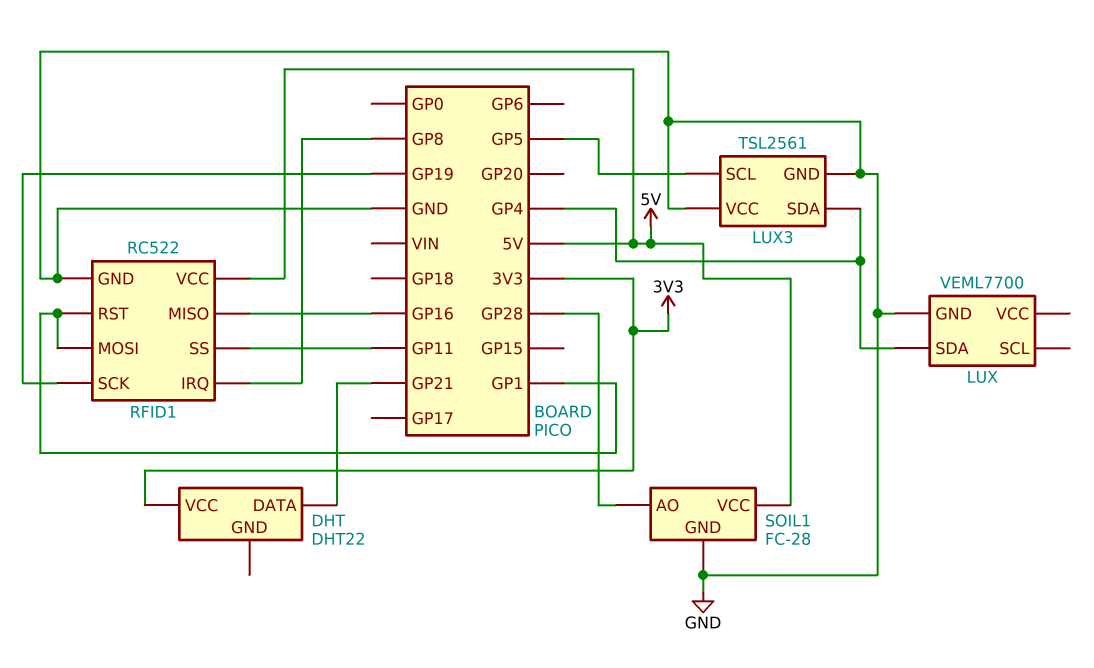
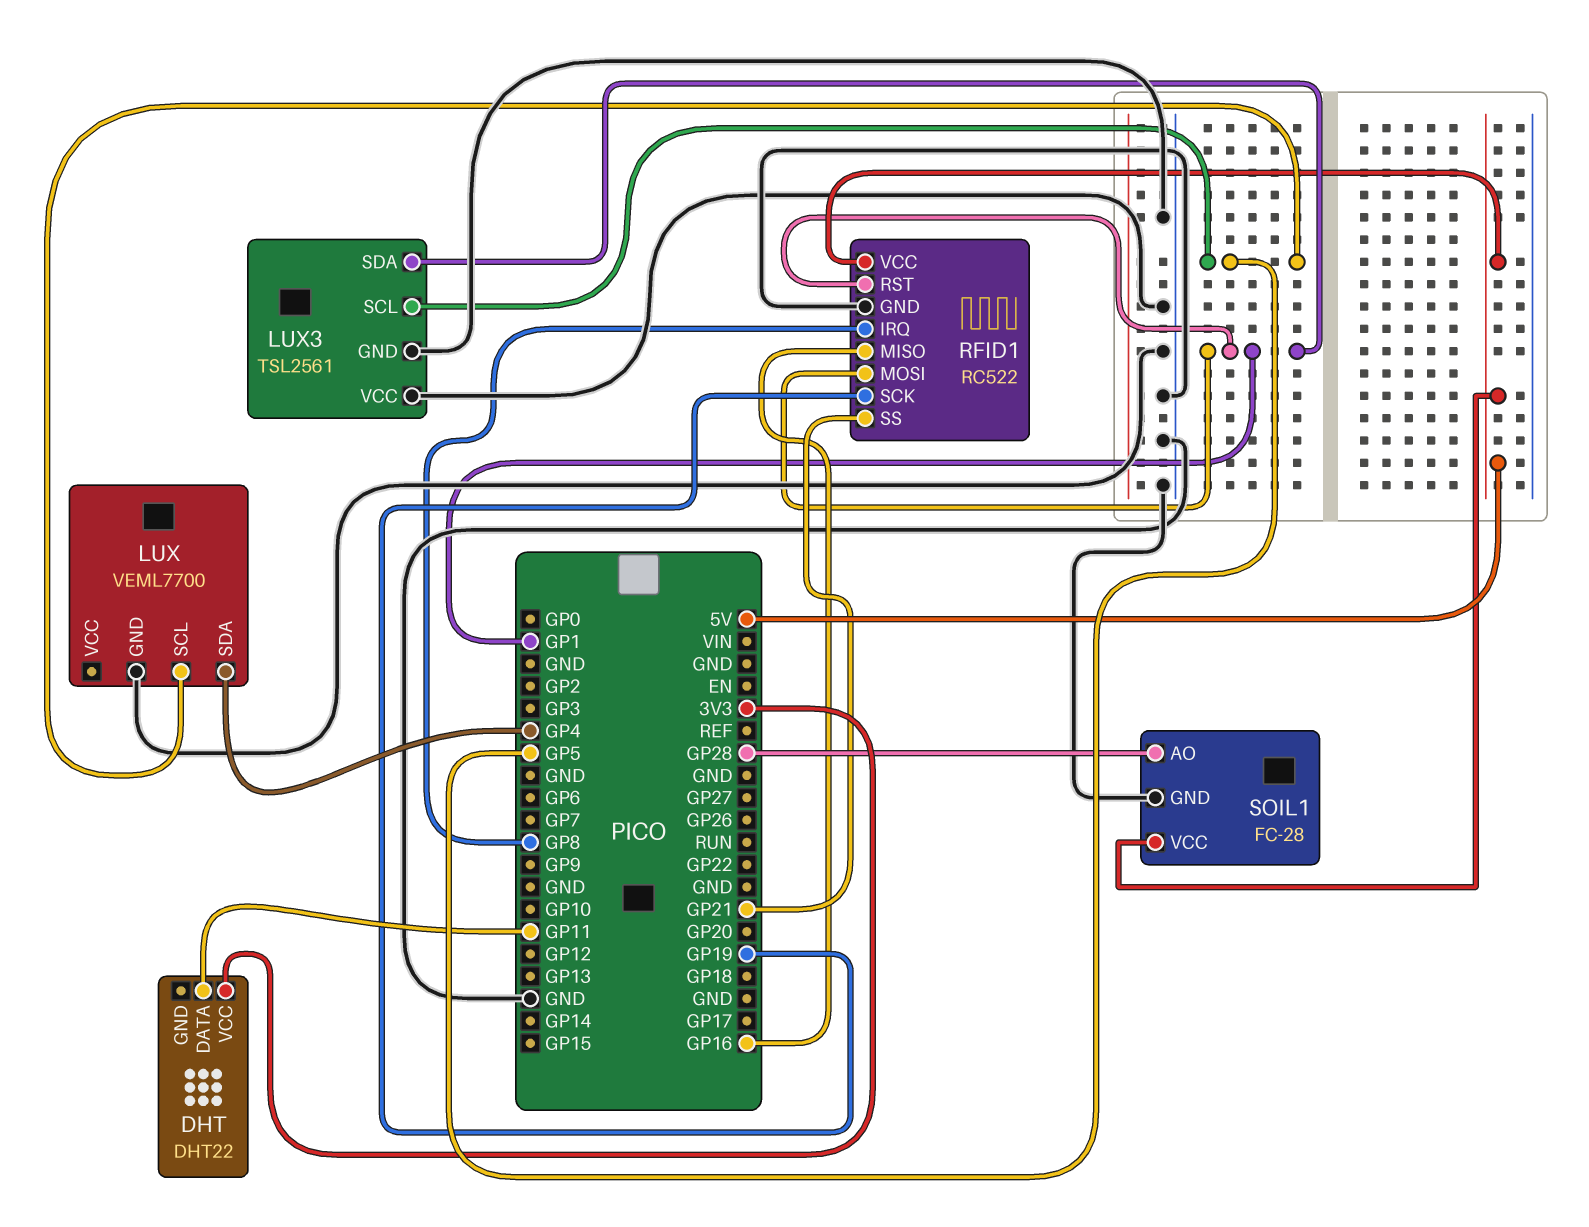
DHT pin DATA: GP21 -> GP11
LUX pin SCL: none -> GP5
LUX3 pin SDA: GP4 -> GP1
RFID1 pin SS: GP11 -> GP21

